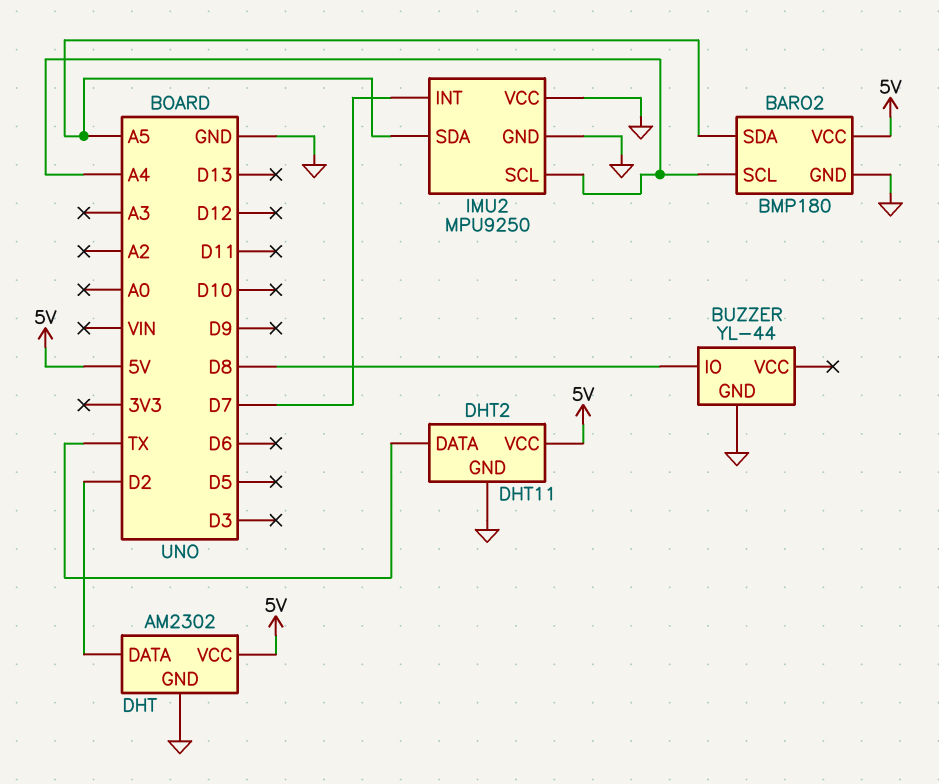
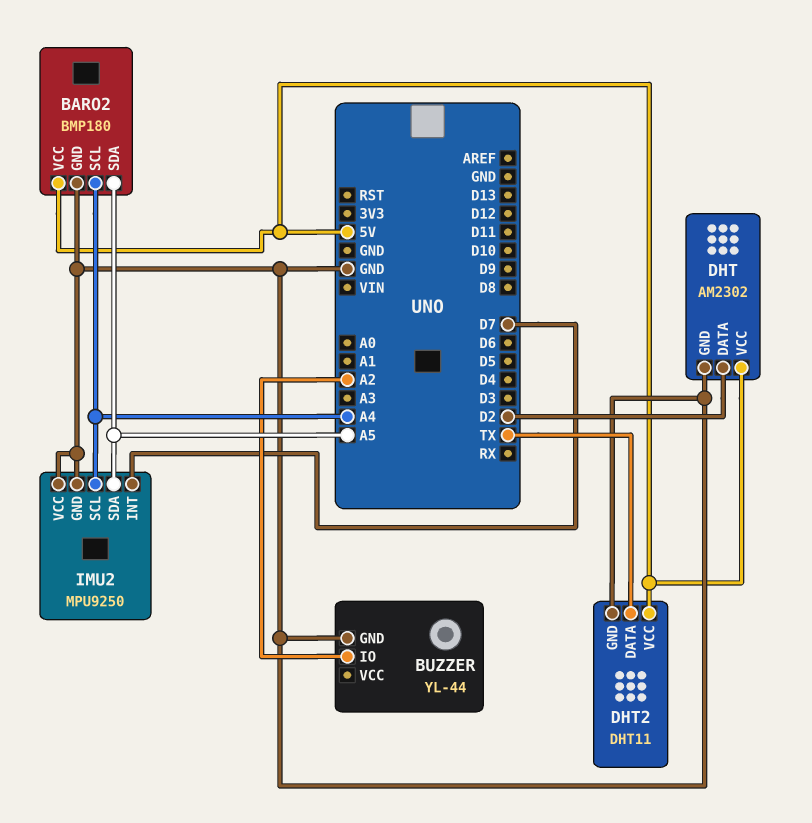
BUZZER pin IO: D8 -> A2

